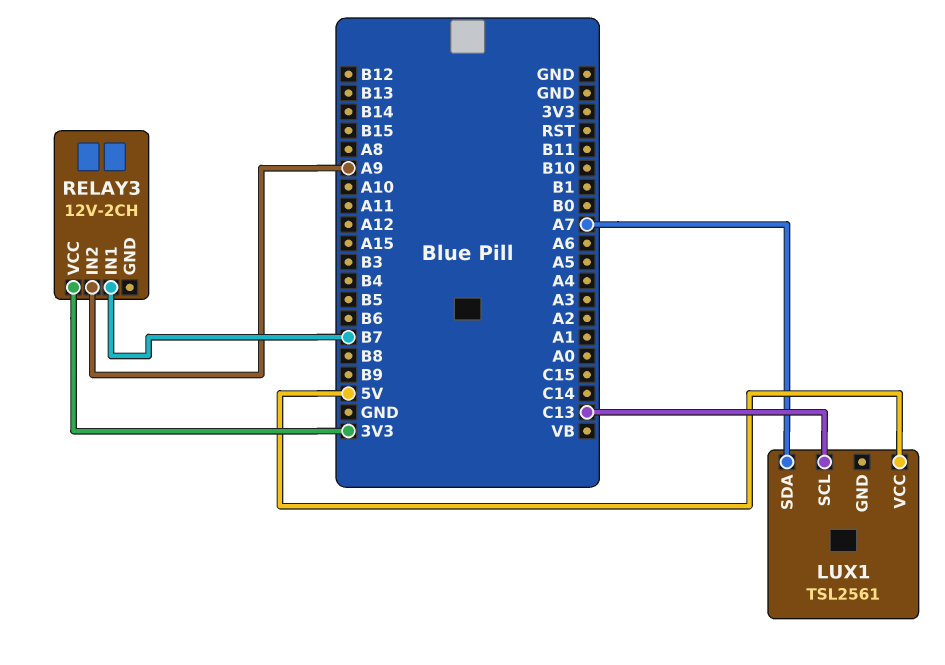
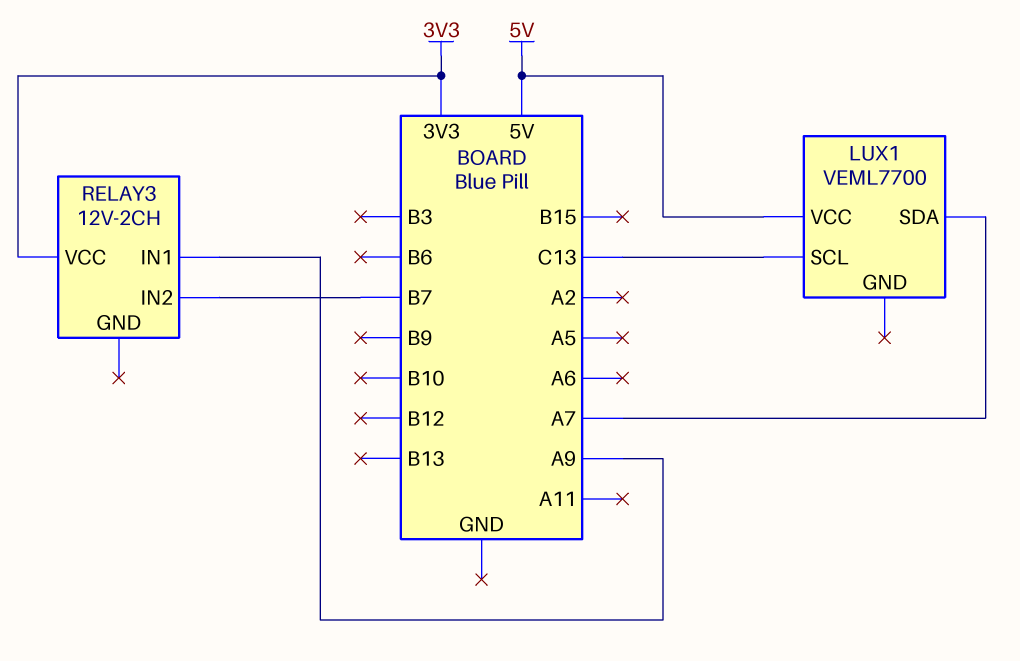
LUX1: TSL2561 -> VEML7700
RELAY3 pin IN1: B7 -> A9
RELAY3 pin IN2: A9 -> B7

